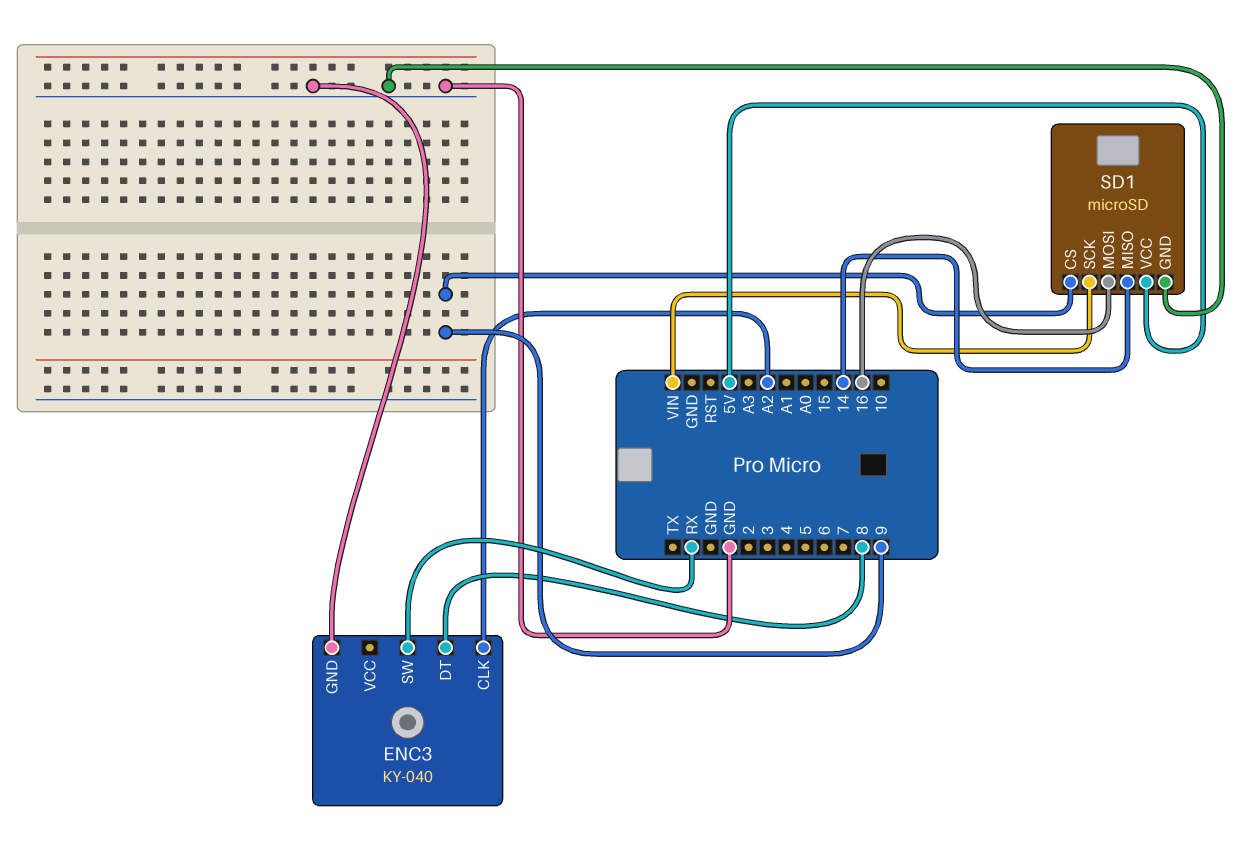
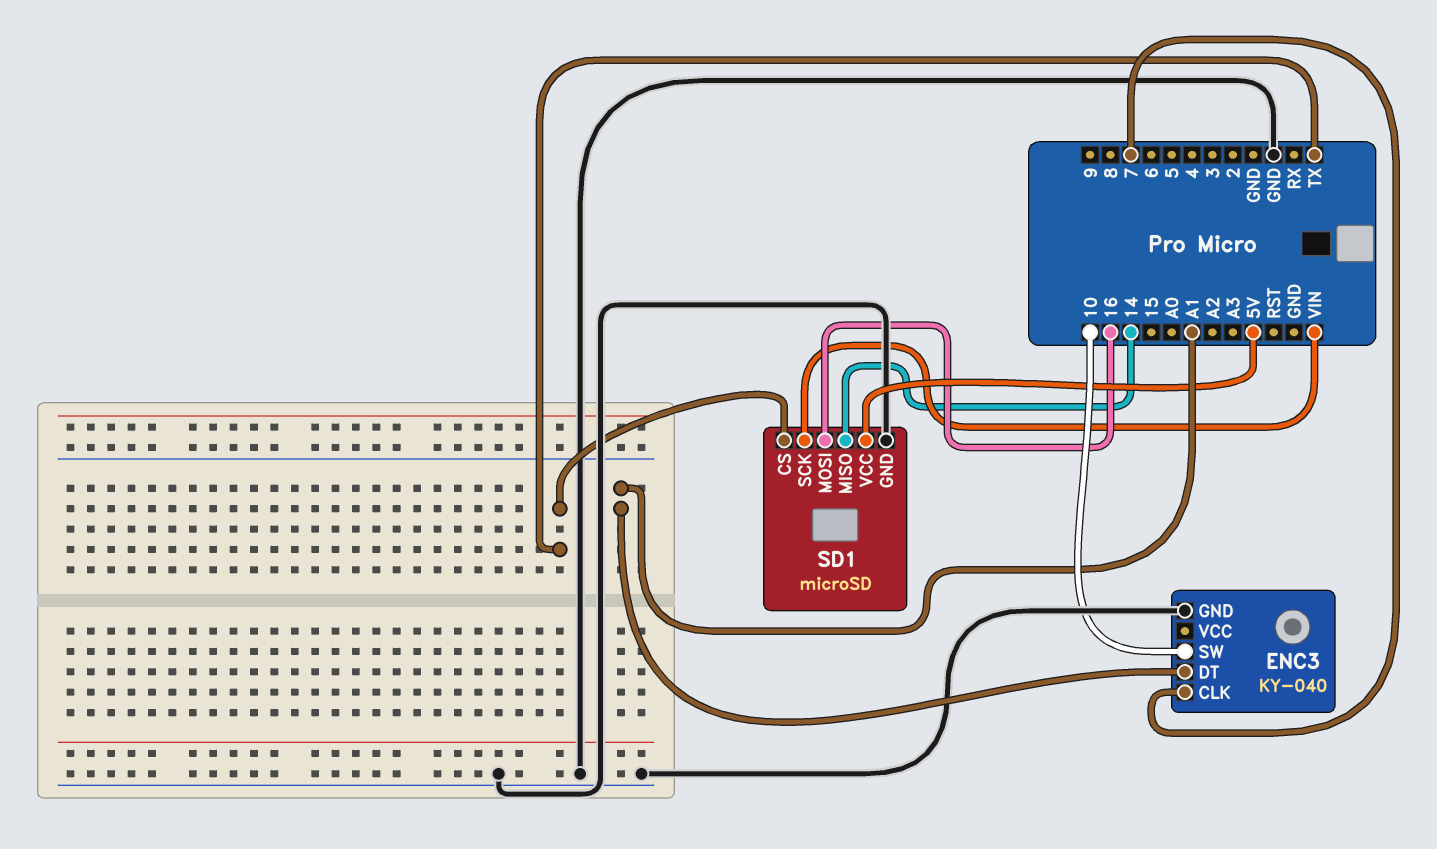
ENC3 pin CLK: A2 -> 7
ENC3 pin DT: 8 -> A1
ENC3 pin SW: RX -> 10
SD1 pin CS: 9 -> TX

